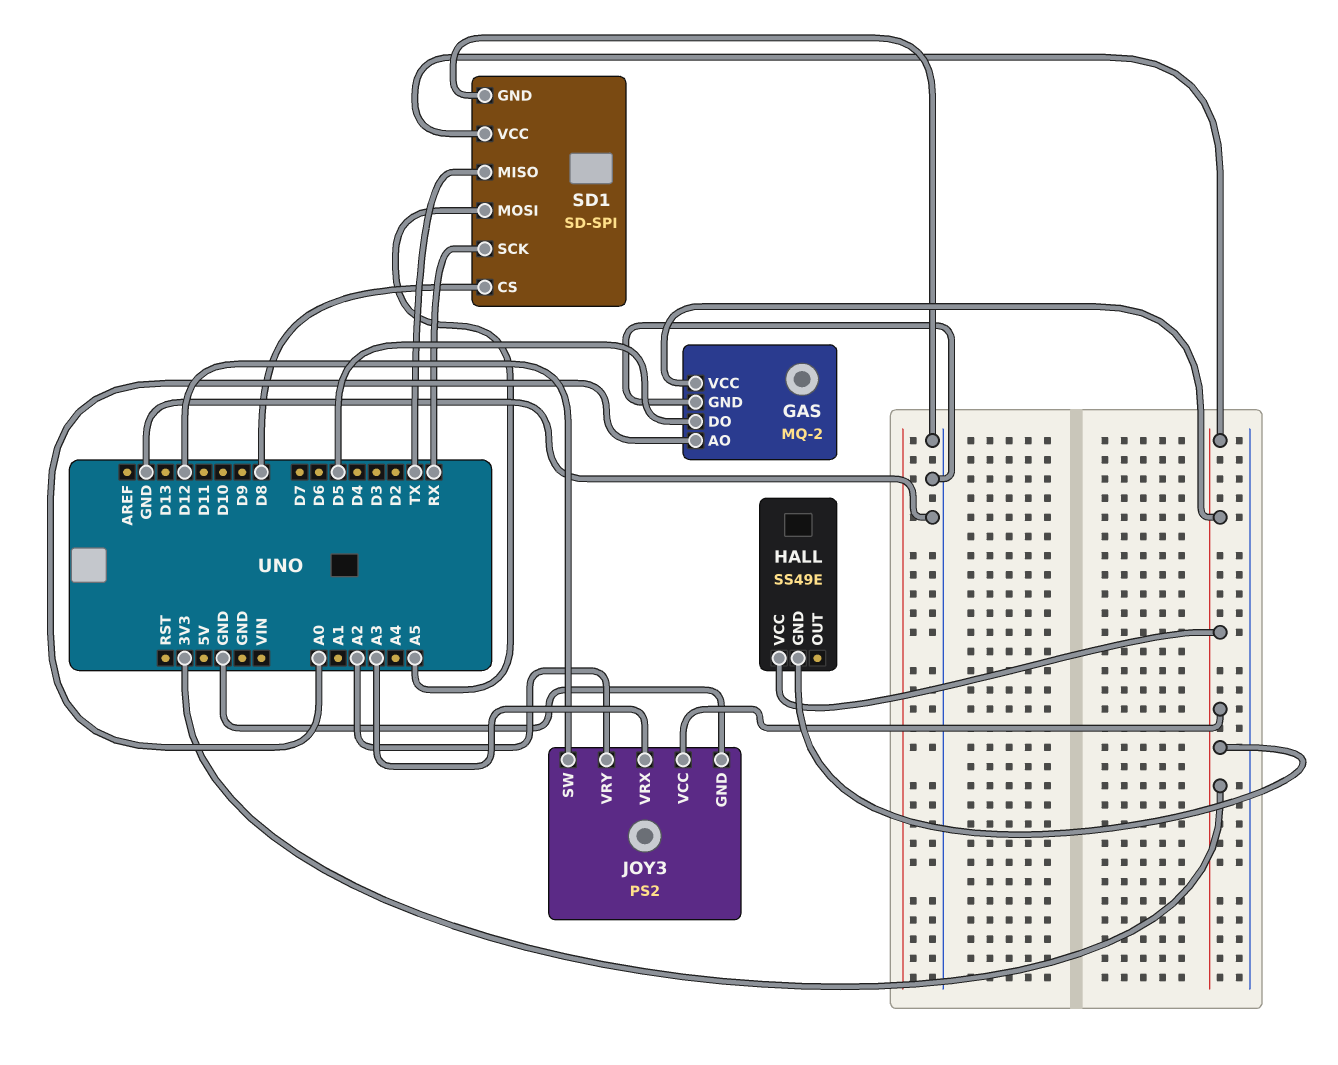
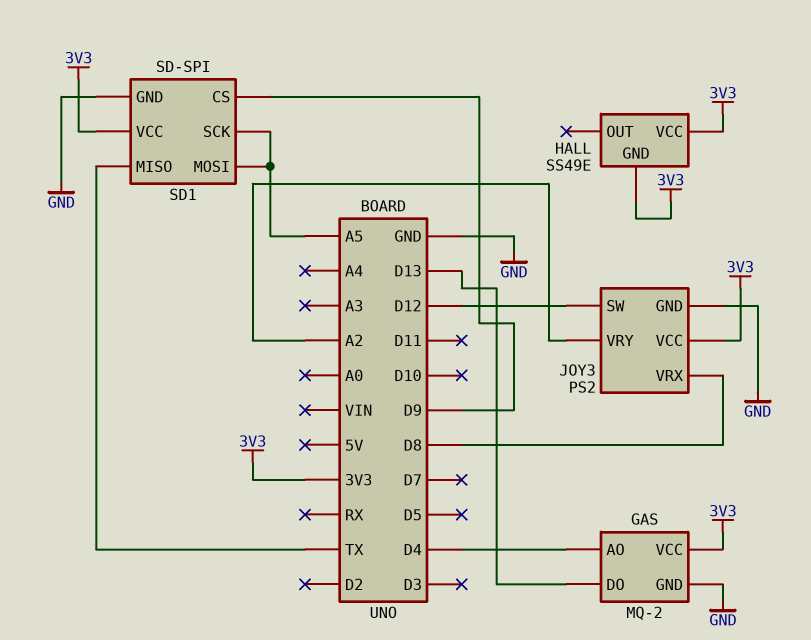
GAS pin AO: A0 -> D4
GAS pin DO: D5 -> D13
JOY3 pin VRX: A3 -> D8
SD1 pin CS: D8 -> D9
SD1 pin SCK: RX -> A5

